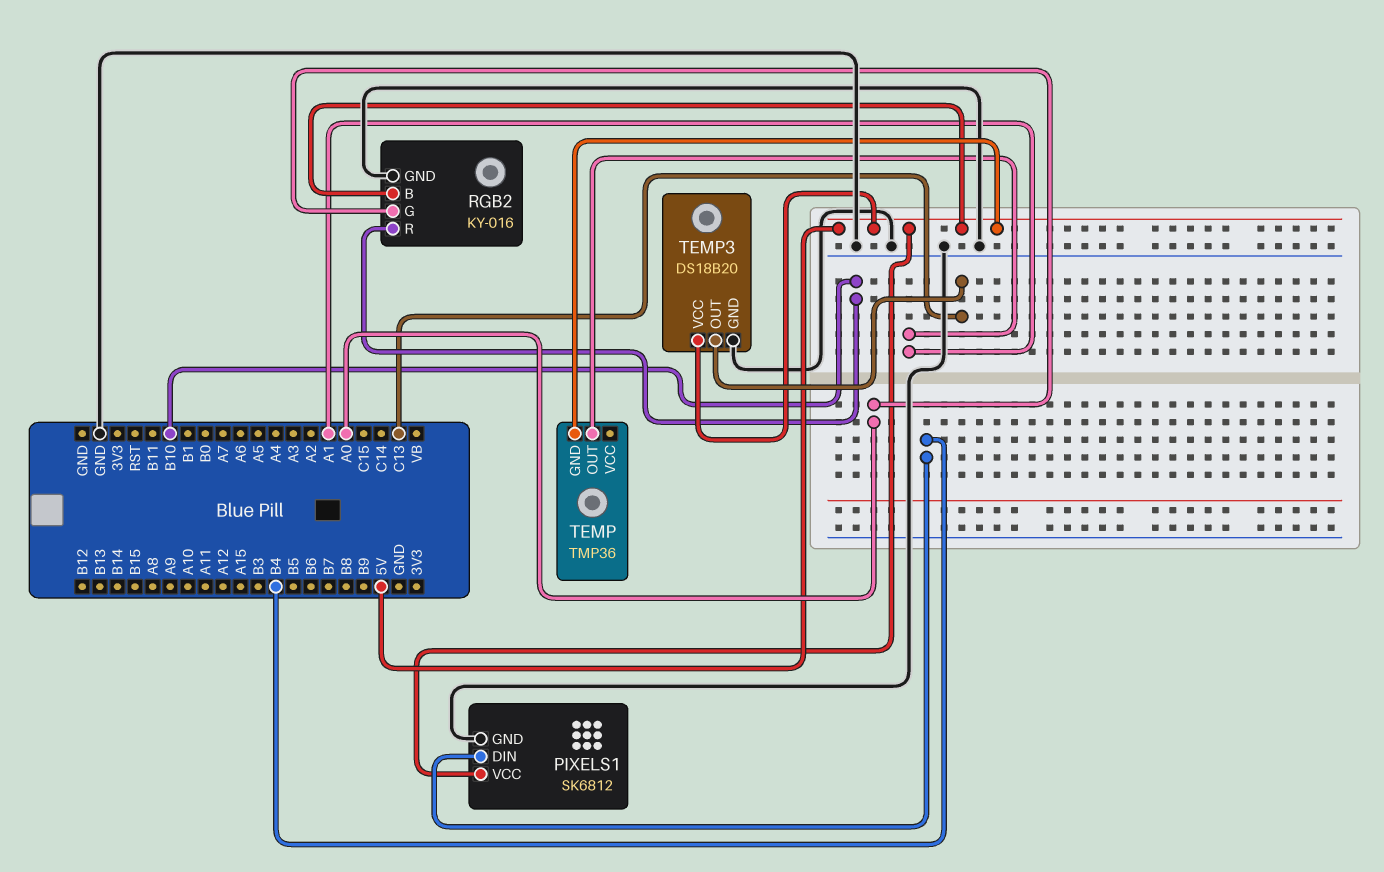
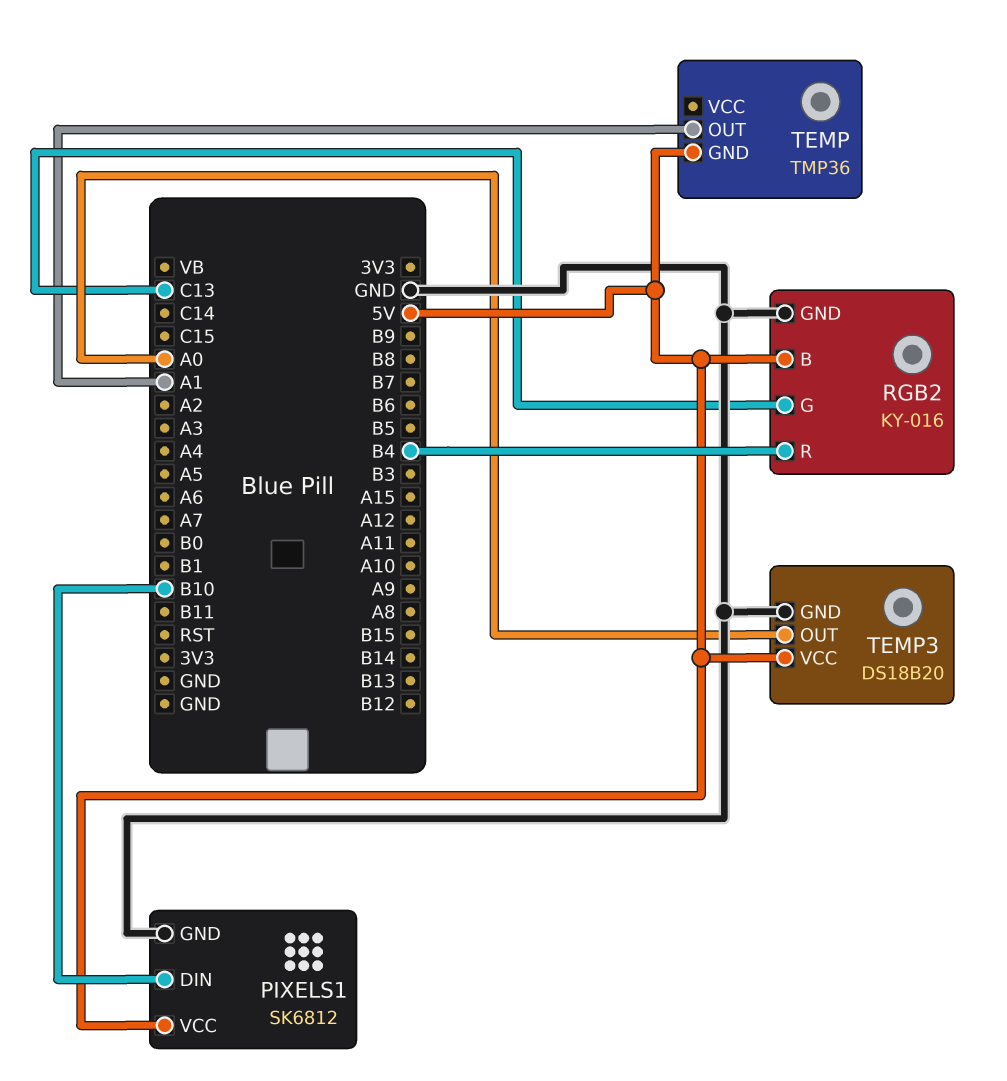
PIXELS1 pin DIN: B4 -> B10
RGB2 pin G: A0 -> C13
RGB2 pin R: B10 -> B4
TEMP3 pin OUT: C13 -> A0

